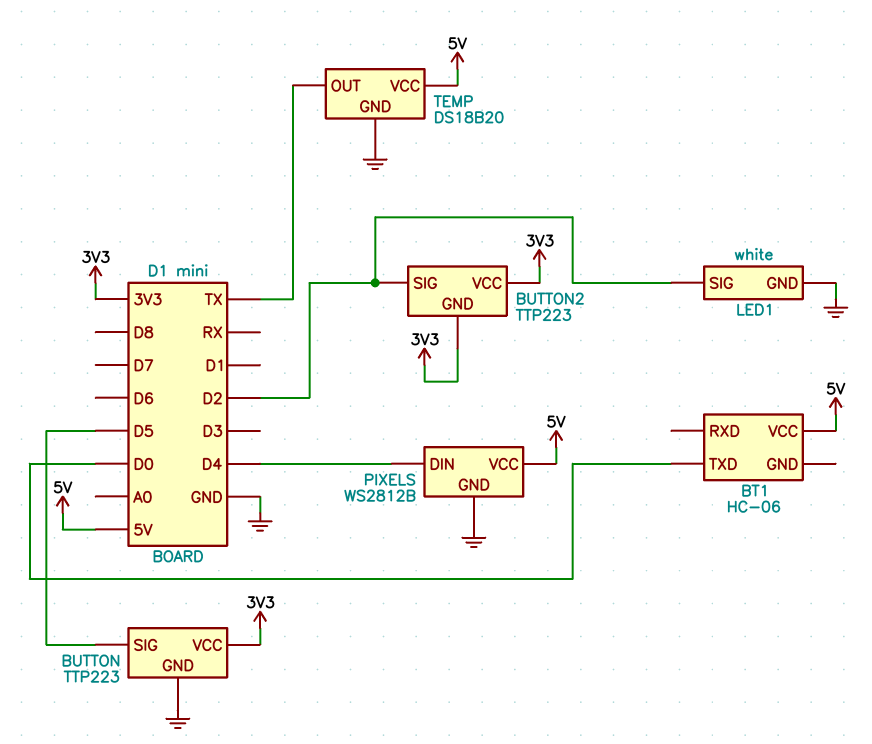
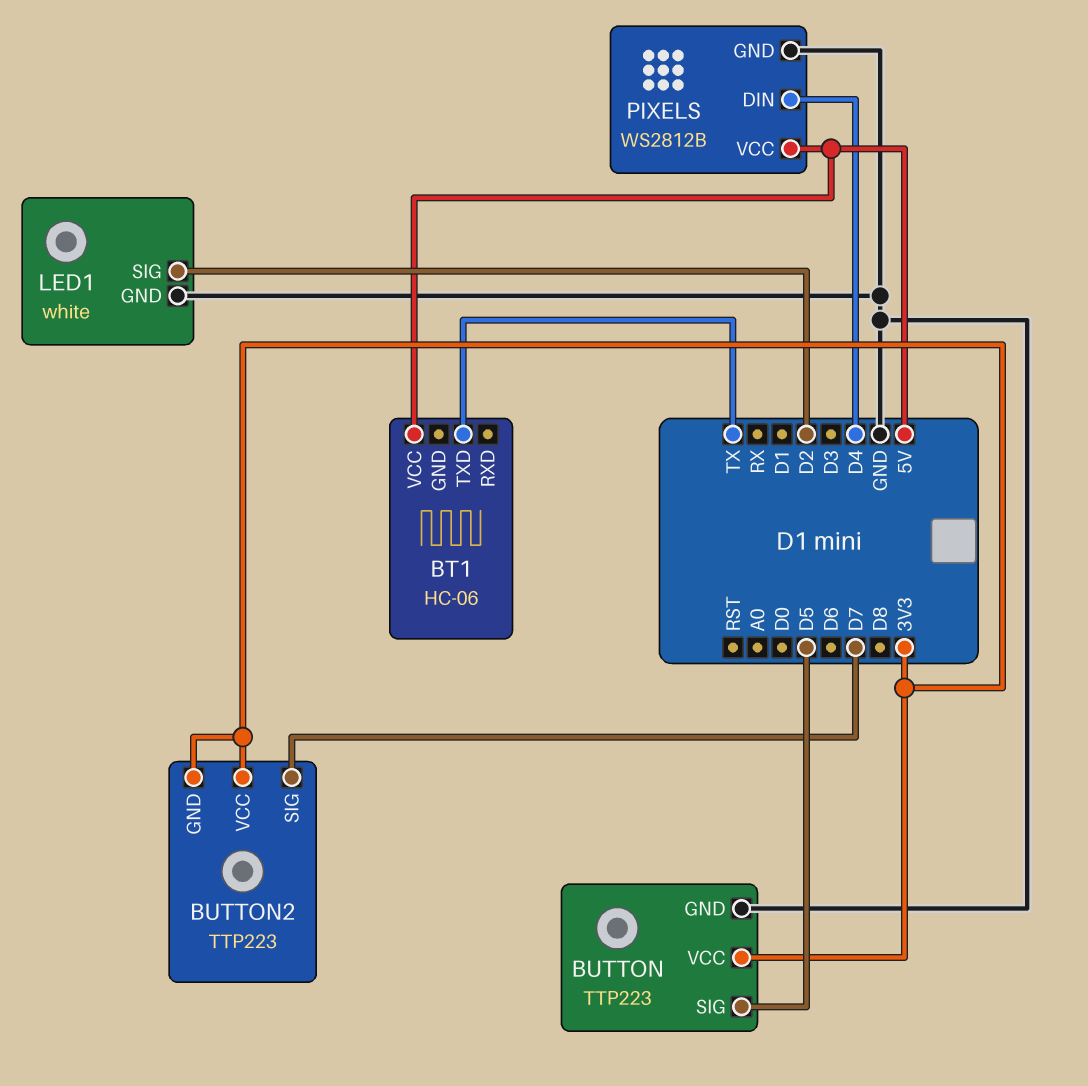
BT1 pin TXD: D0 -> TX
BUTTON2 pin SIG: D2 -> D7
TEMP: DS18B20 -> none
TEMP pin GND: GND -> none
TEMP pin OUT: TX -> none
TEMP pin VCC: 5V -> none

